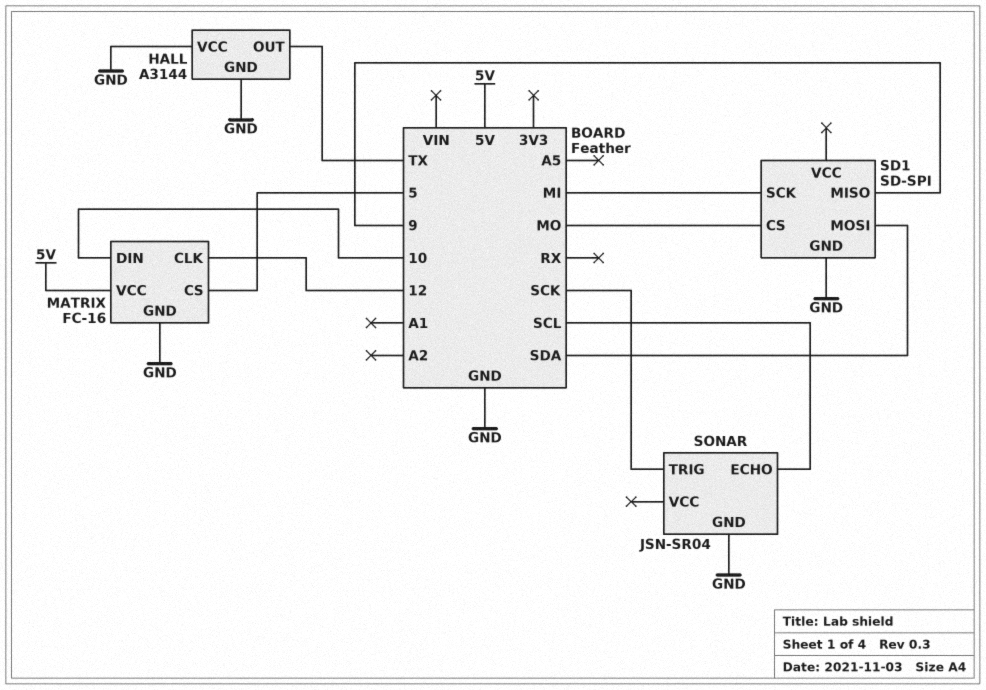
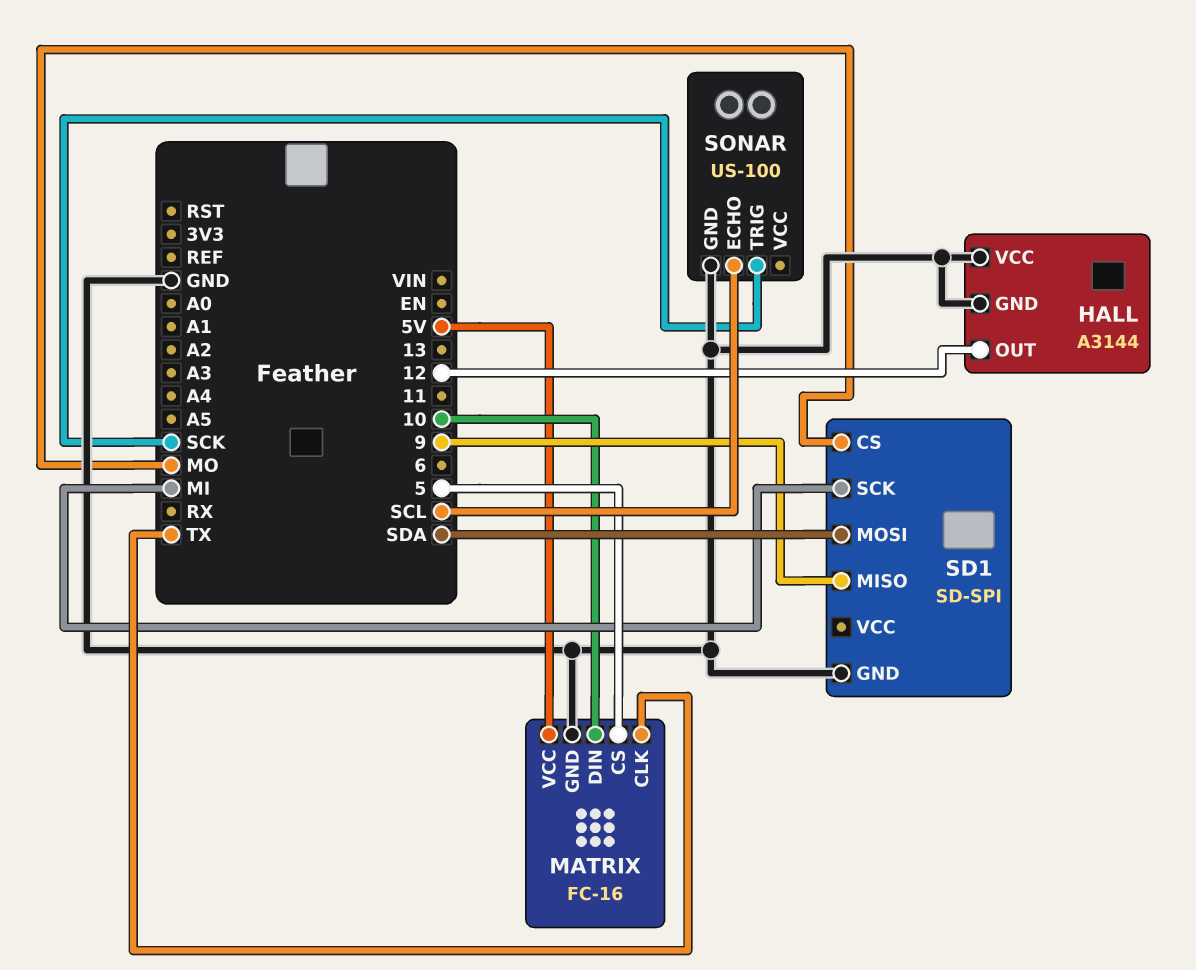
HALL pin OUT: TX -> 12
MATRIX pin CLK: 12 -> TX
SONAR: JSN-SR04 -> US-100

